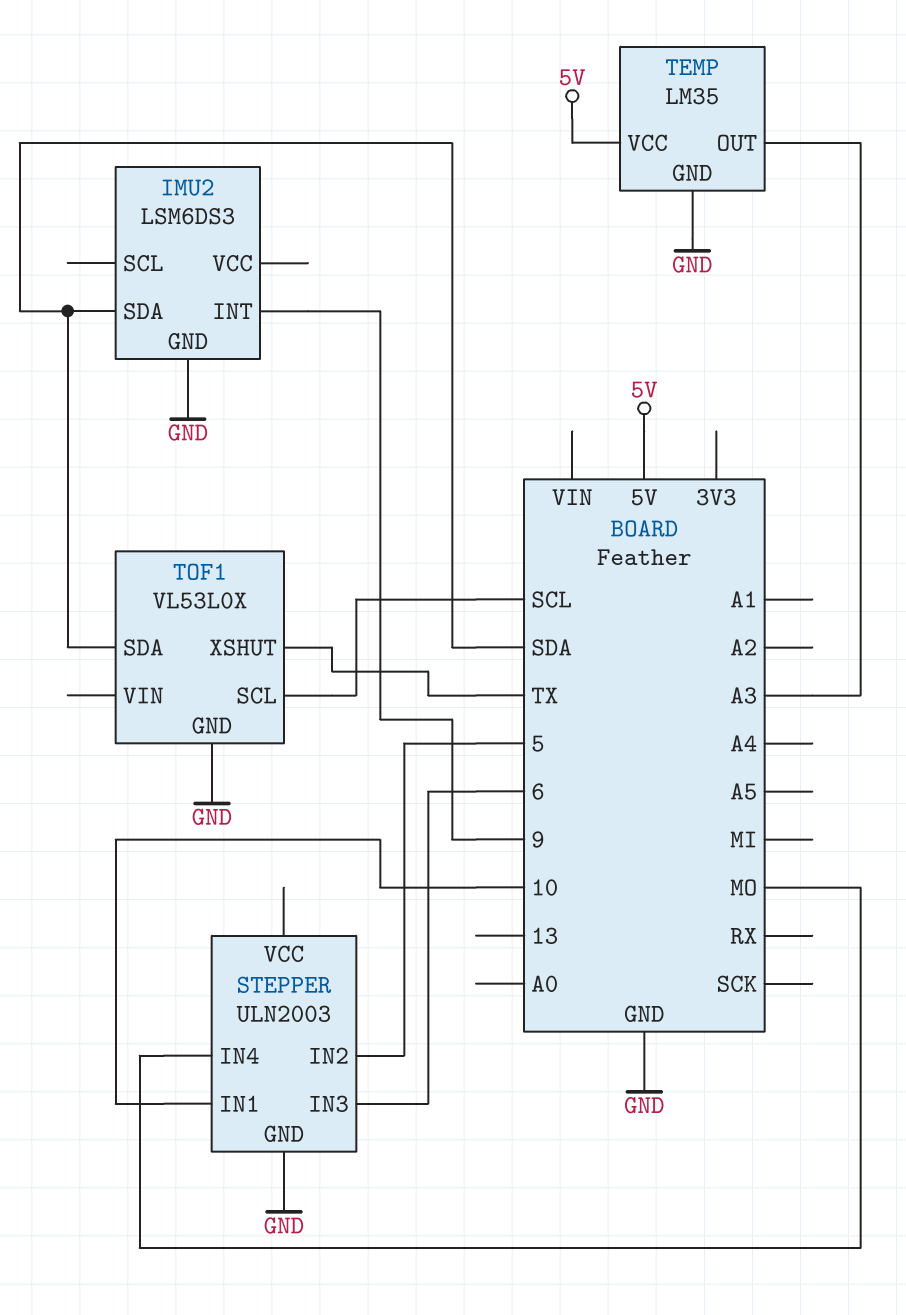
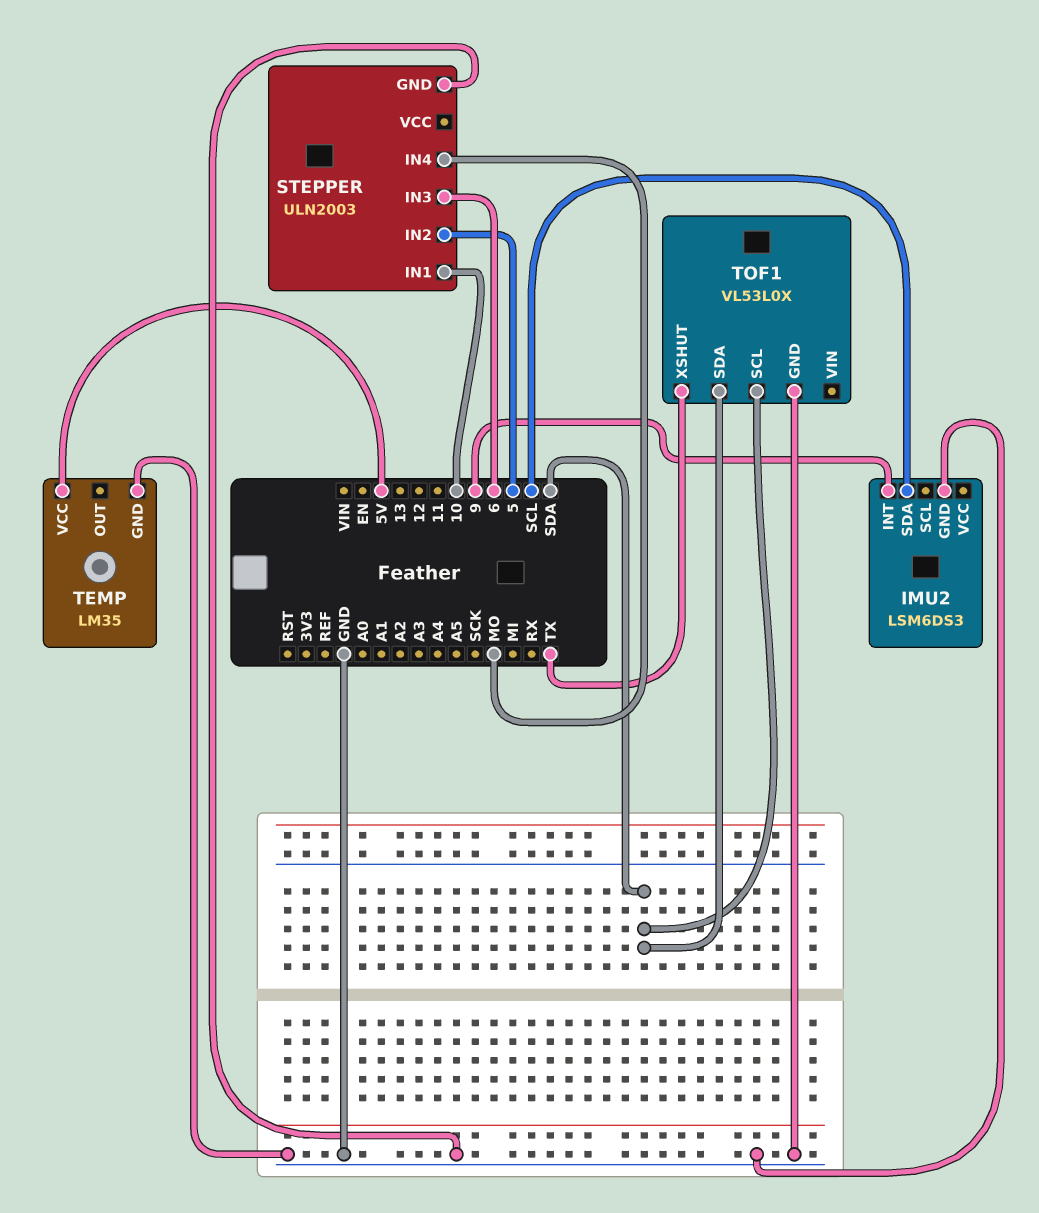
IMU2 pin SDA: SDA -> SCL
TEMP pin OUT: A3 -> none
TOF1 pin SCL: SCL -> SDA

